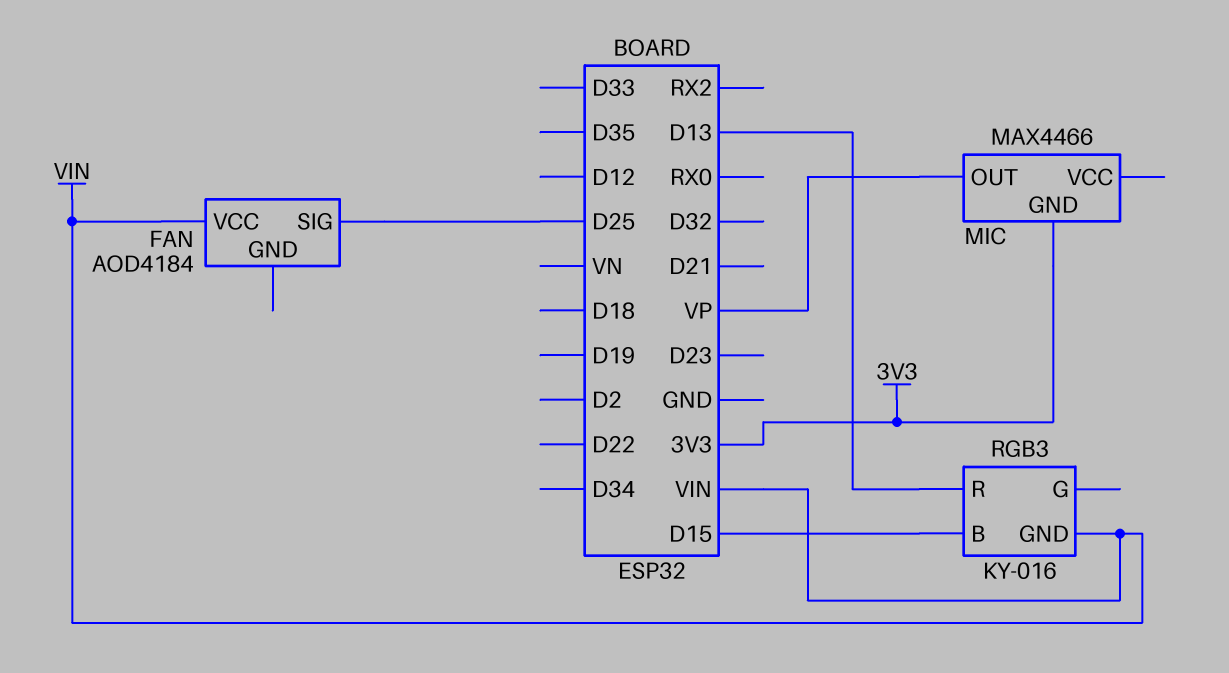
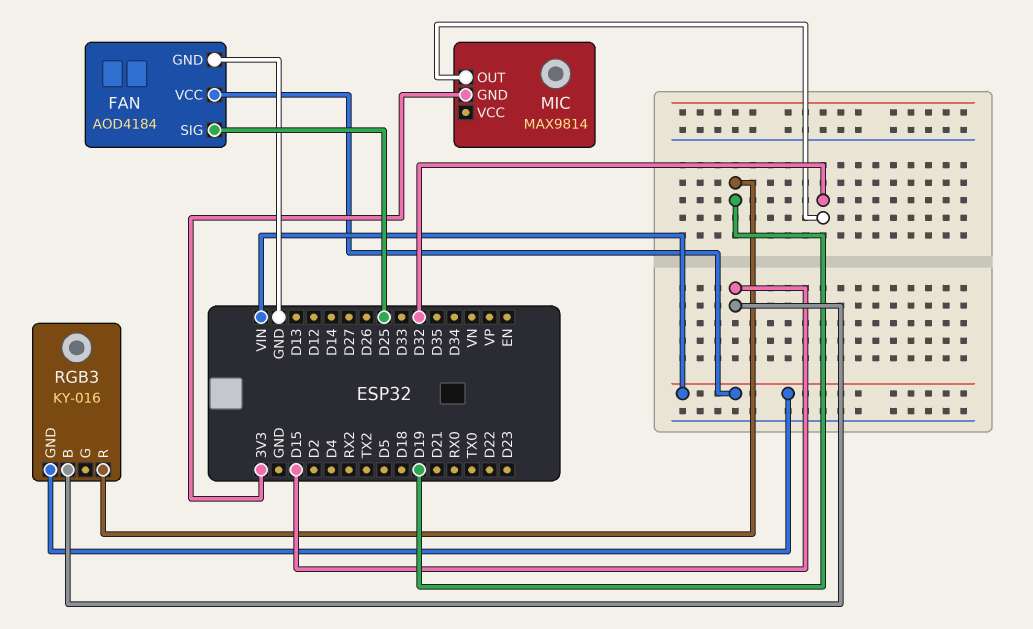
FAN pin GND: none -> GND
MIC: MAX4466 -> MAX9814
MIC pin OUT: VP -> D32
RGB3 pin R: D13 -> D19

